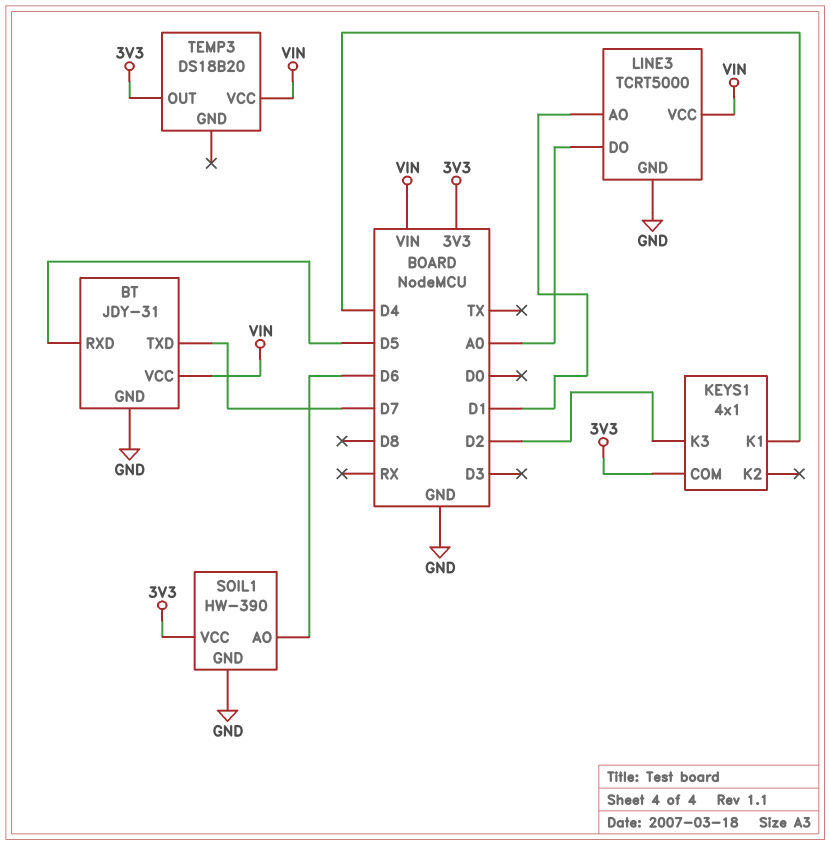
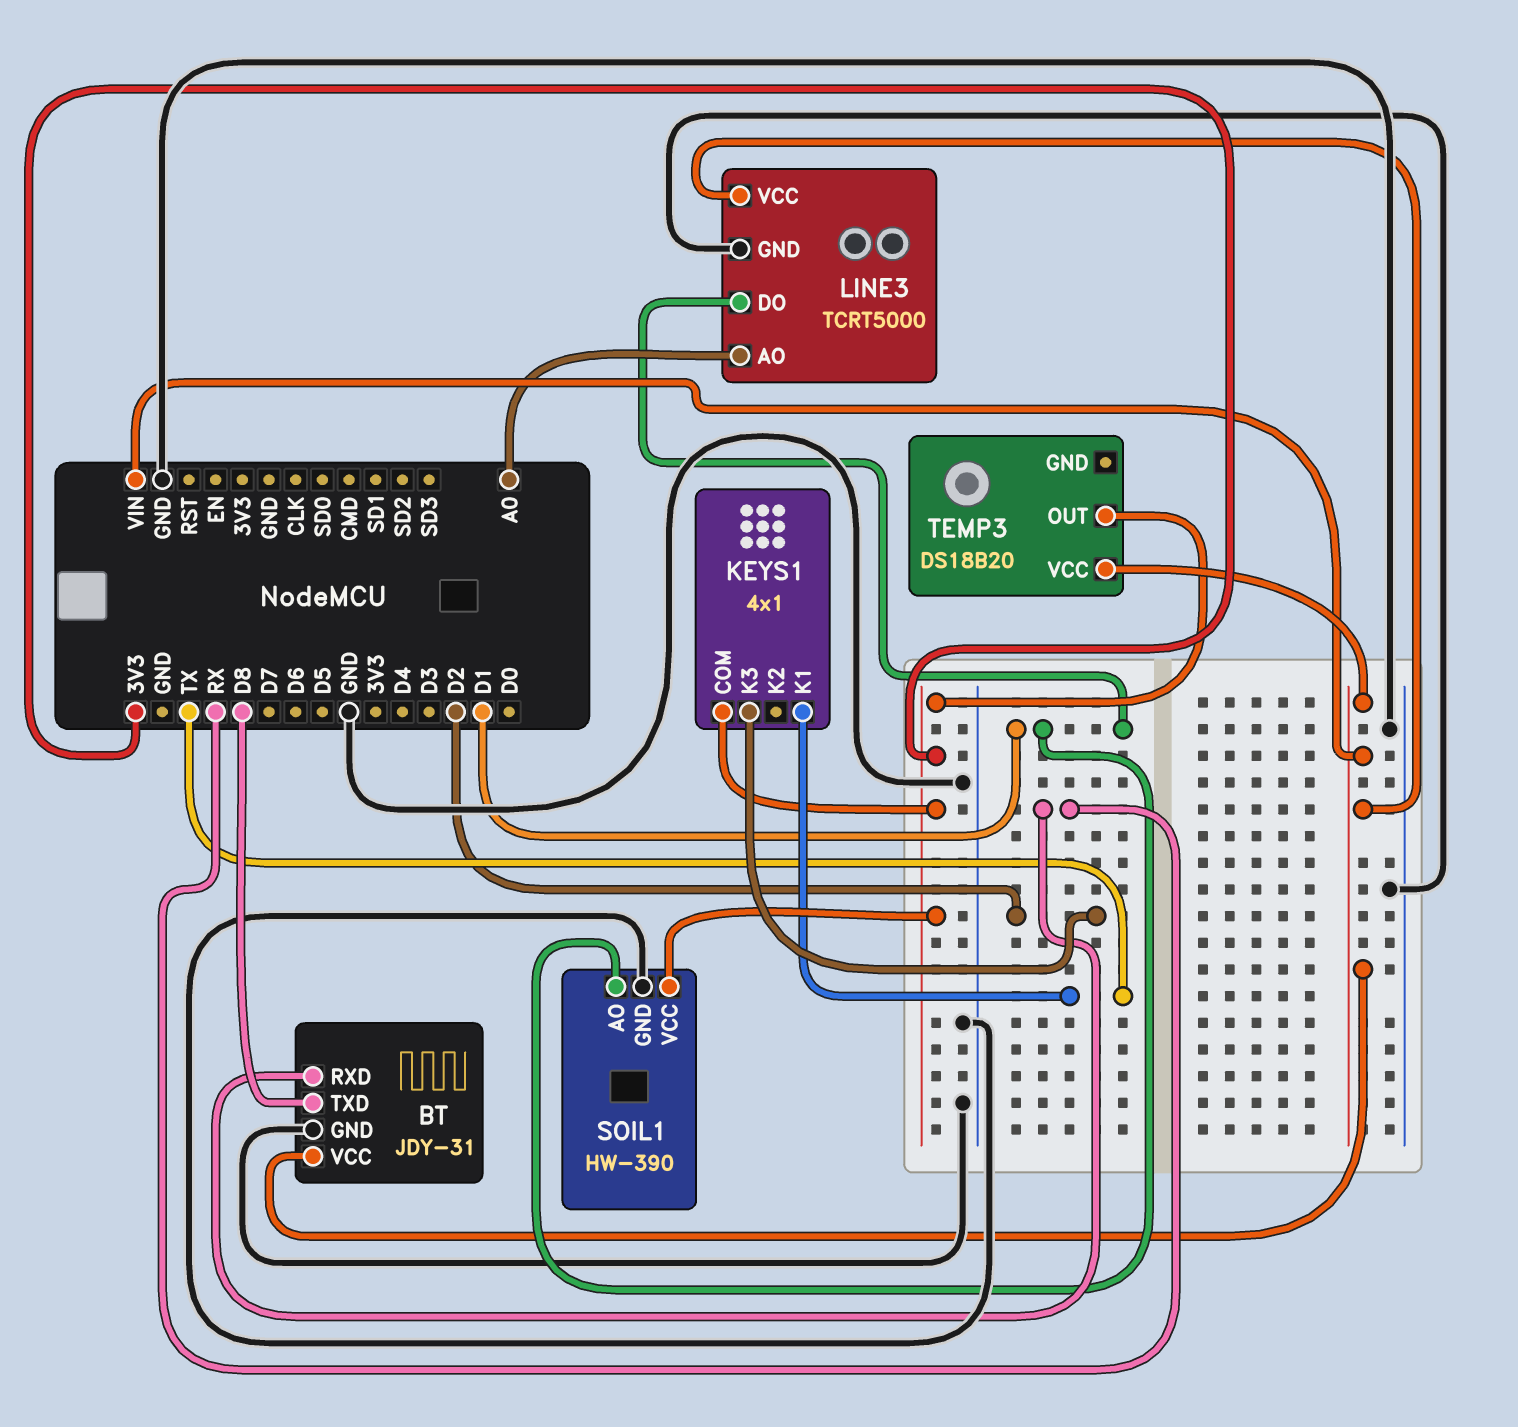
BT pin RXD: D5 -> RX
BT pin TXD: D7 -> D8
KEYS1 pin K1: D4 -> TX
LINE3 pin AO: D1 -> A0
LINE3 pin DO: A0 -> D1
SOIL1 pin AO: D6 -> D1

